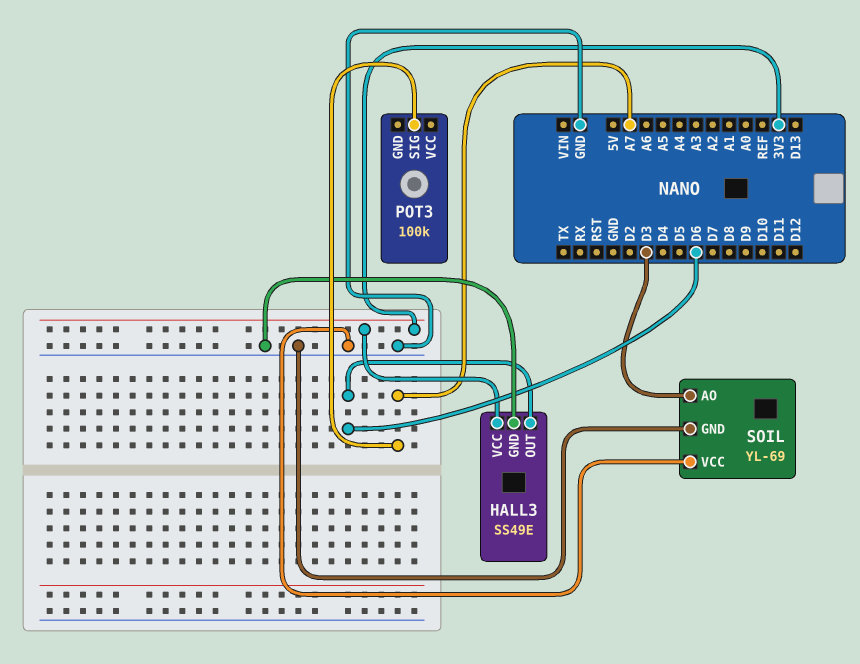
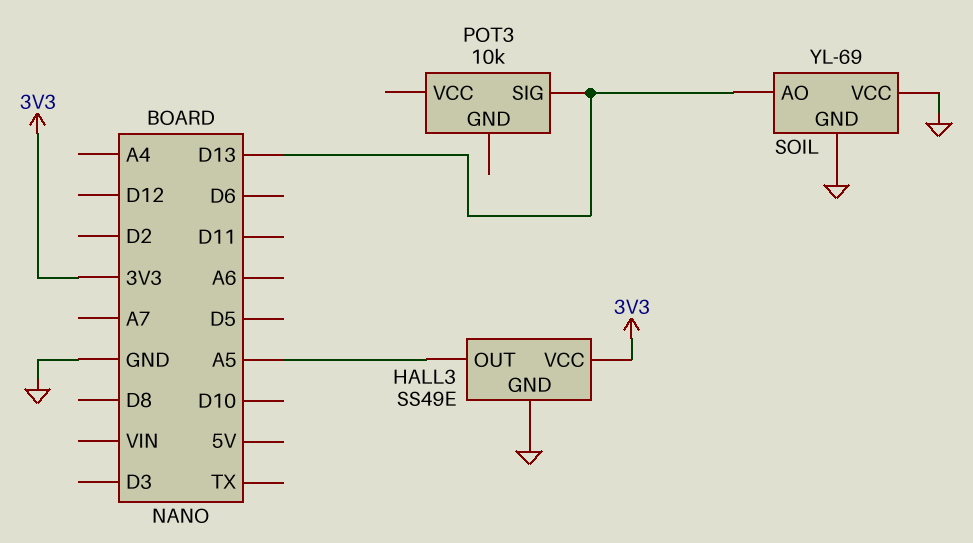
HALL3 pin OUT: D6 -> A5
POT3: 100k -> 10k
POT3 pin SIG: A7 -> D13
SOIL pin AO: D3 -> D13

